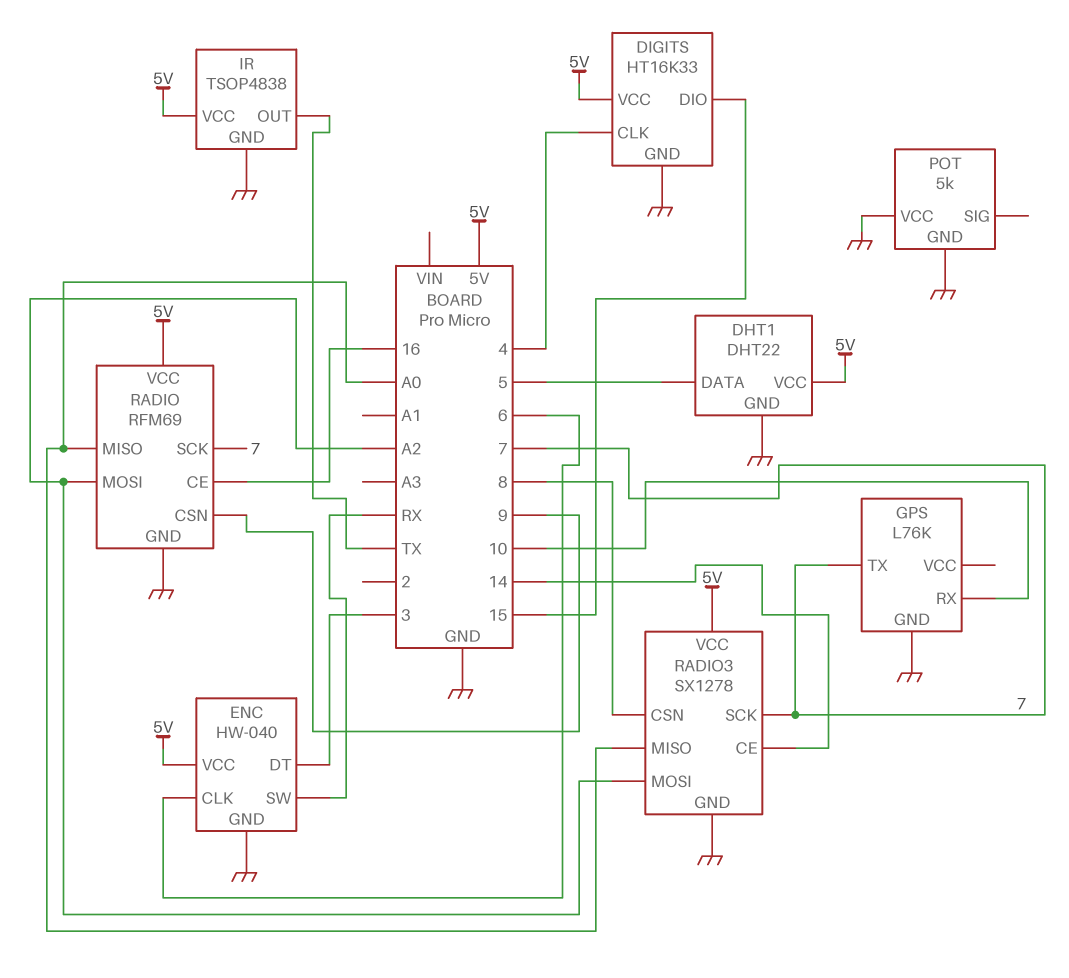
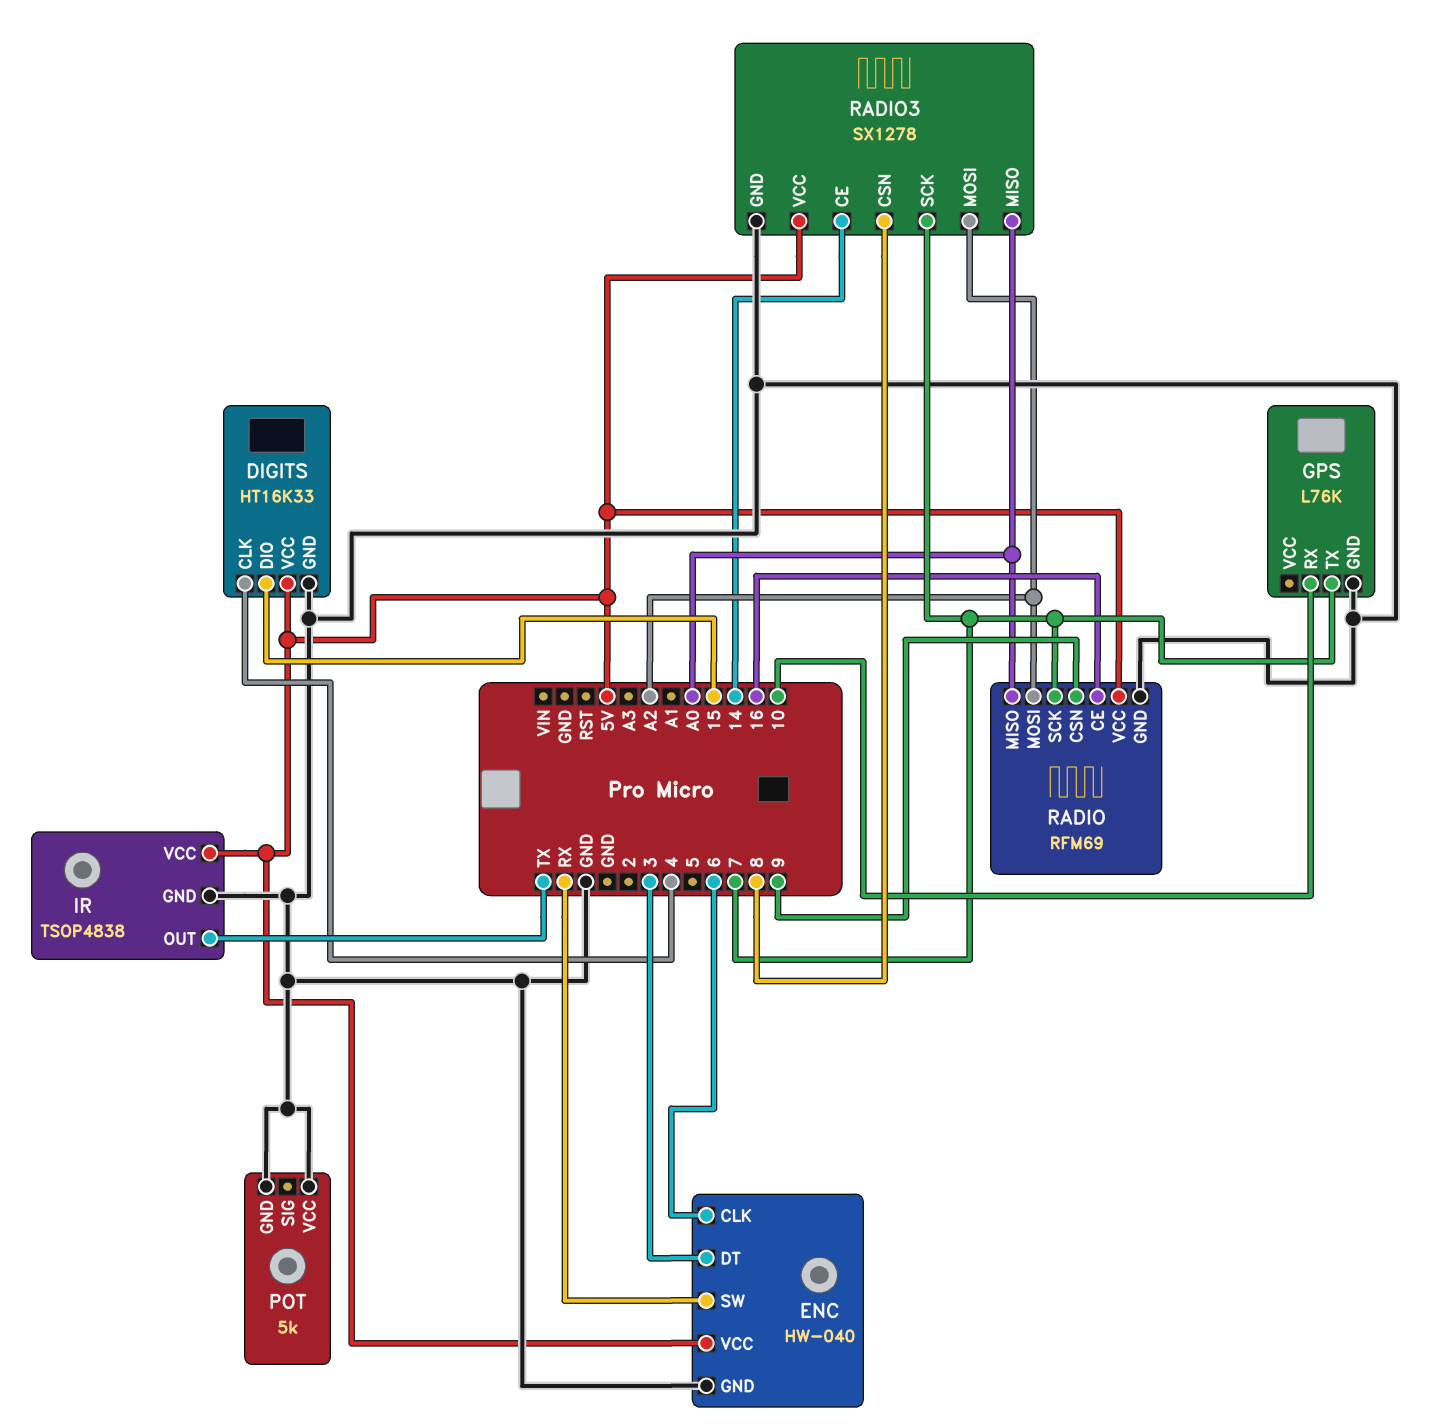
DHT1: DHT22 -> none
DHT1 pin DATA: 5 -> none
DHT1 pin GND: GND -> none
DHT1 pin VCC: 5V -> none

